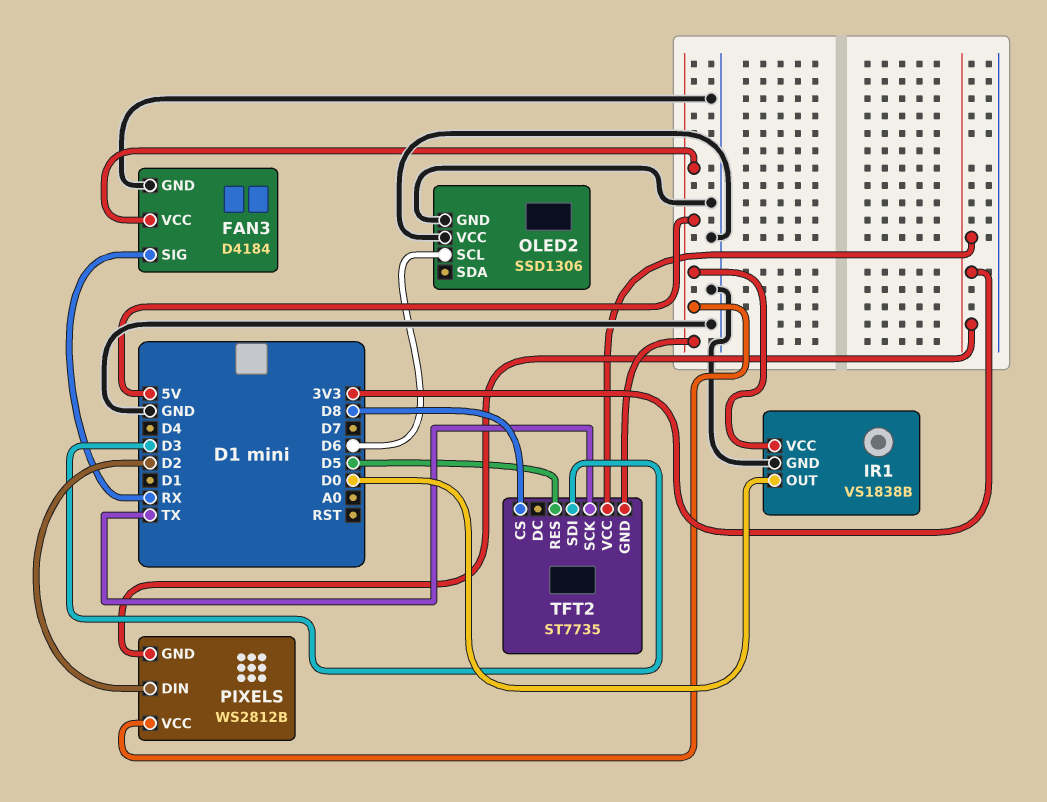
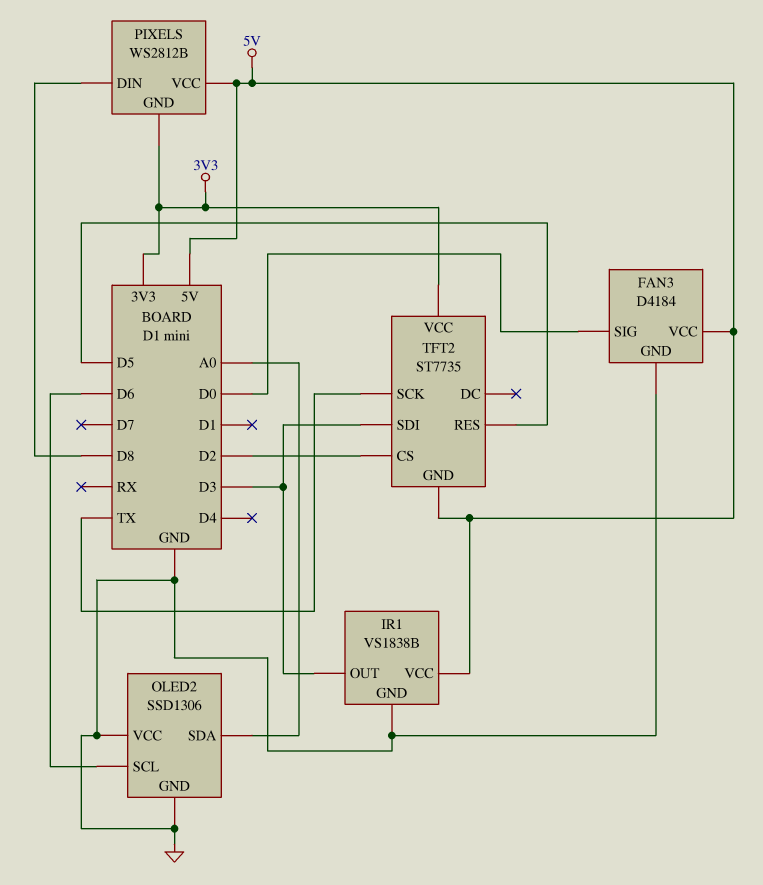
FAN3 pin SIG: RX -> D0
IR1 pin OUT: D0 -> D3
OLED2 pin SDA: none -> A0
PIXELS pin DIN: D2 -> D8
TFT2 pin CS: D8 -> D2

